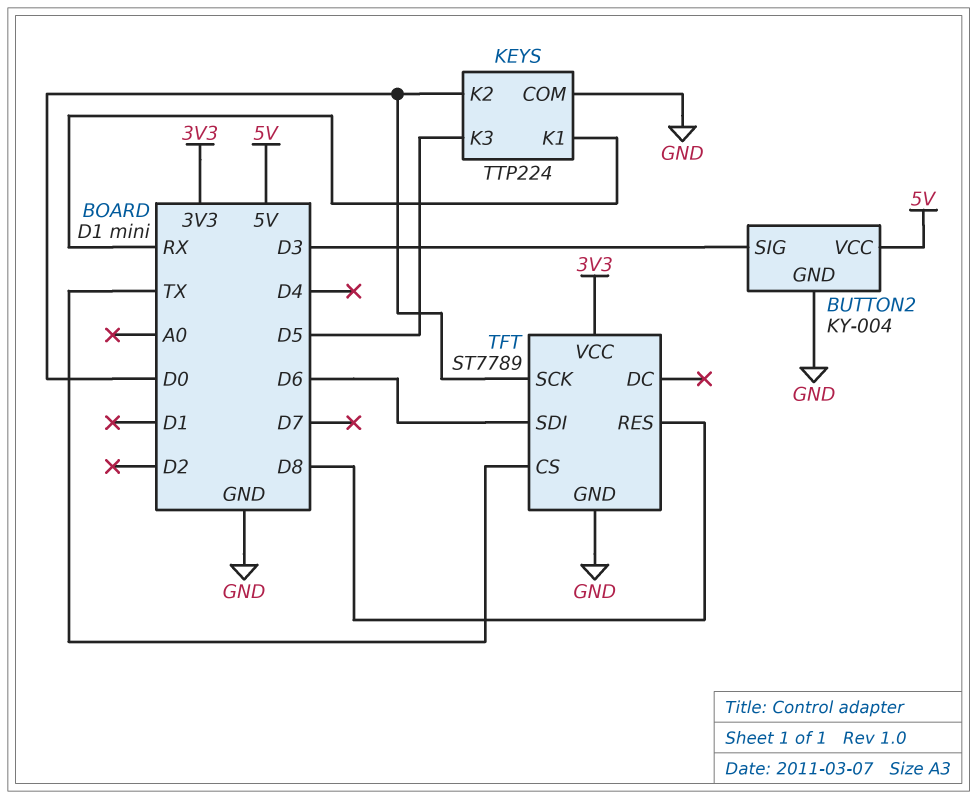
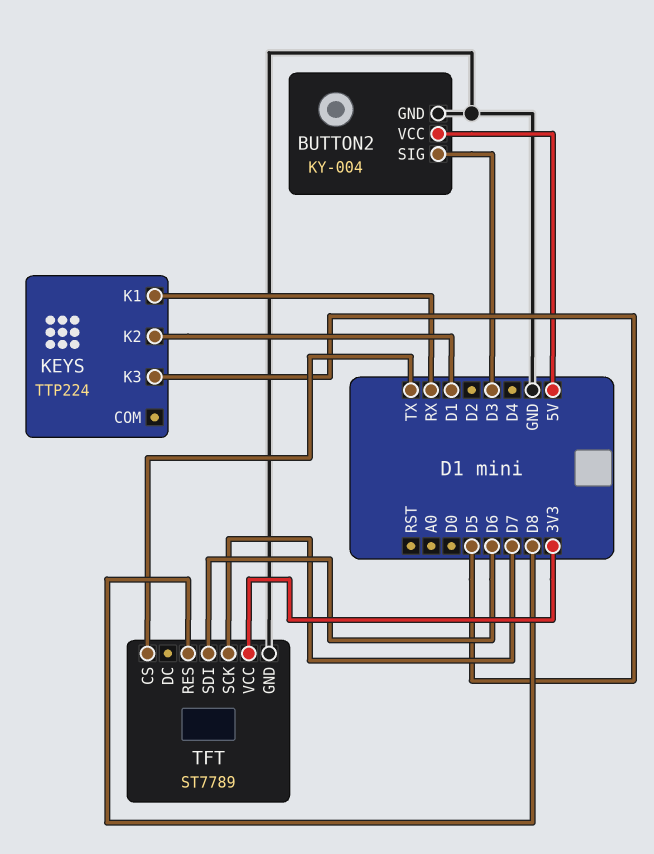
KEYS pin COM: GND -> none
KEYS pin K2: D0 -> D1
TFT pin SCK: D0 -> D7

